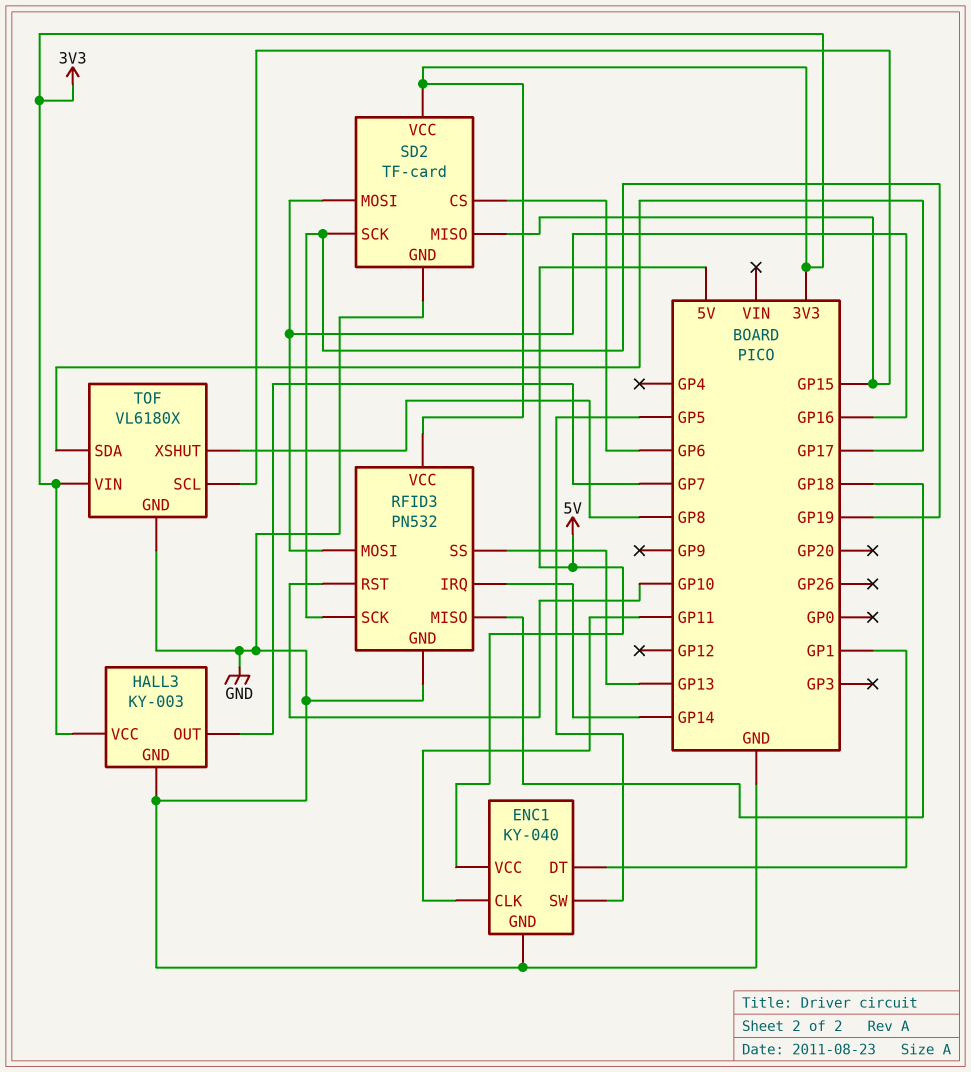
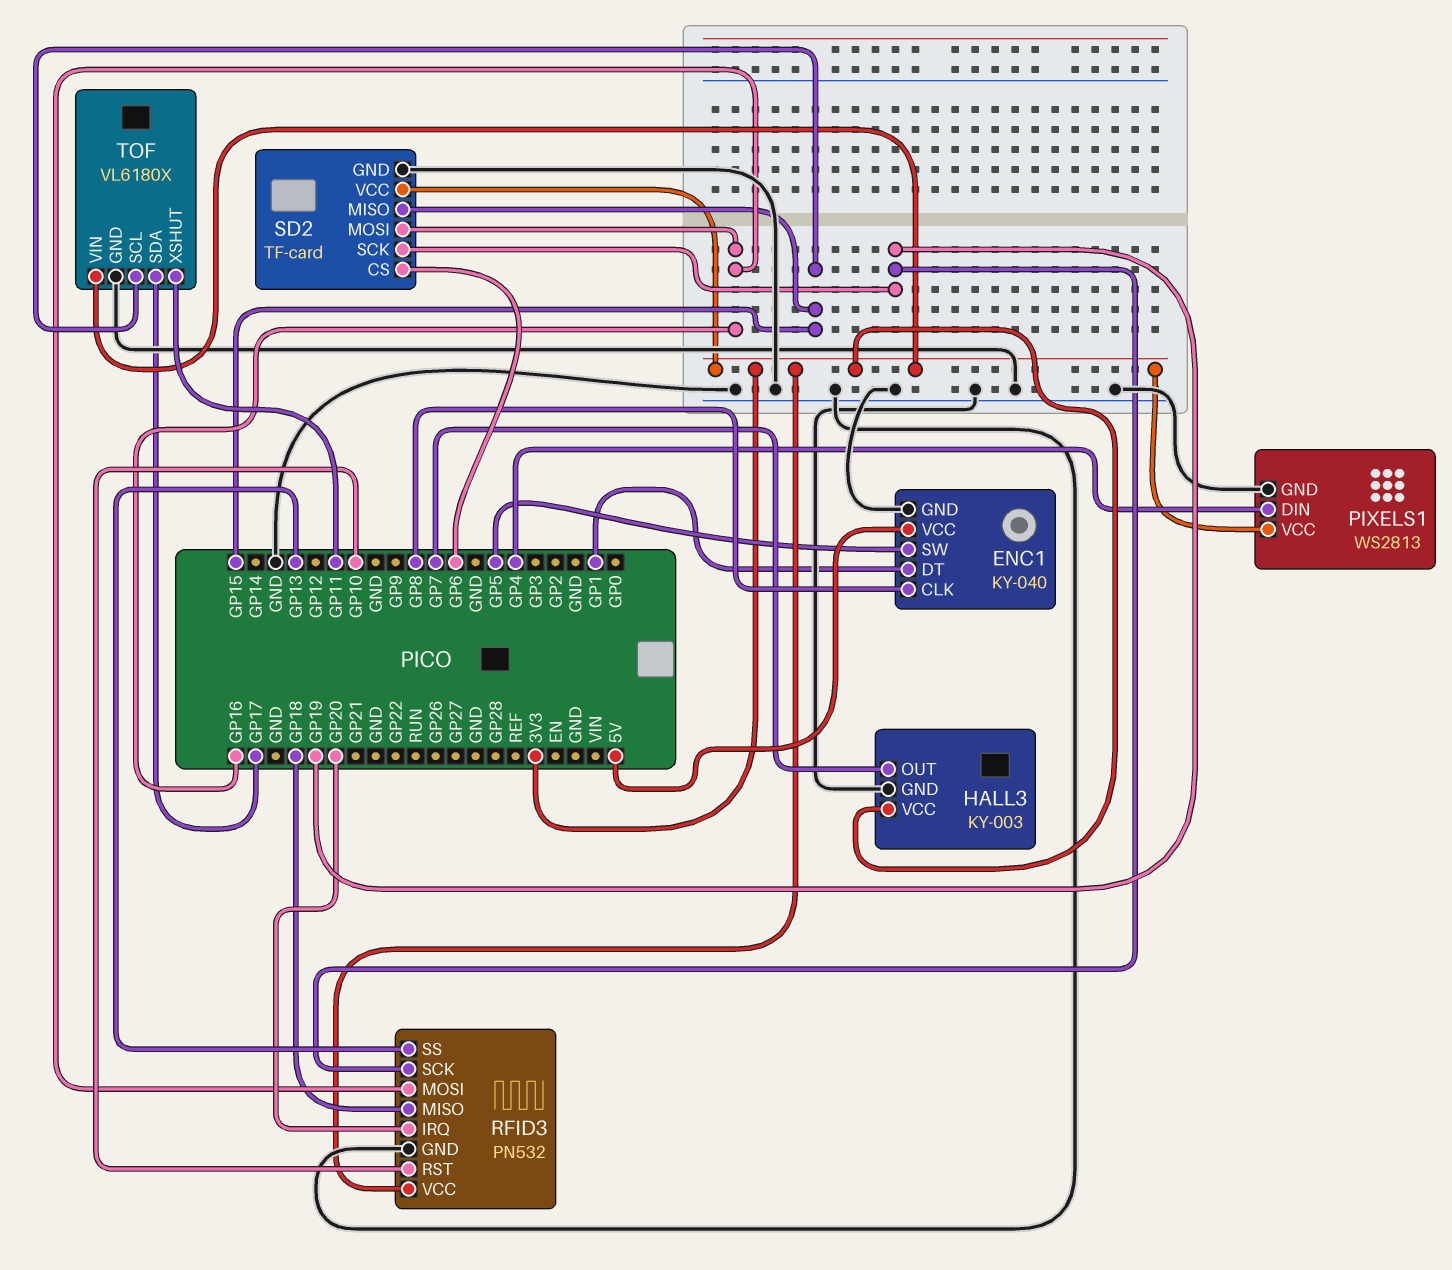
ENC1 pin CLK: GP11 -> GP8
PIXELS1: none -> WS2813
PIXELS1 pin DIN: none -> GP4
PIXELS1 pin GND: none -> GND
PIXELS1 pin VCC: none -> 3V3
RFID3 pin IRQ: GP14 -> GP20
TOF pin XSHUT: GP8 -> GP11

